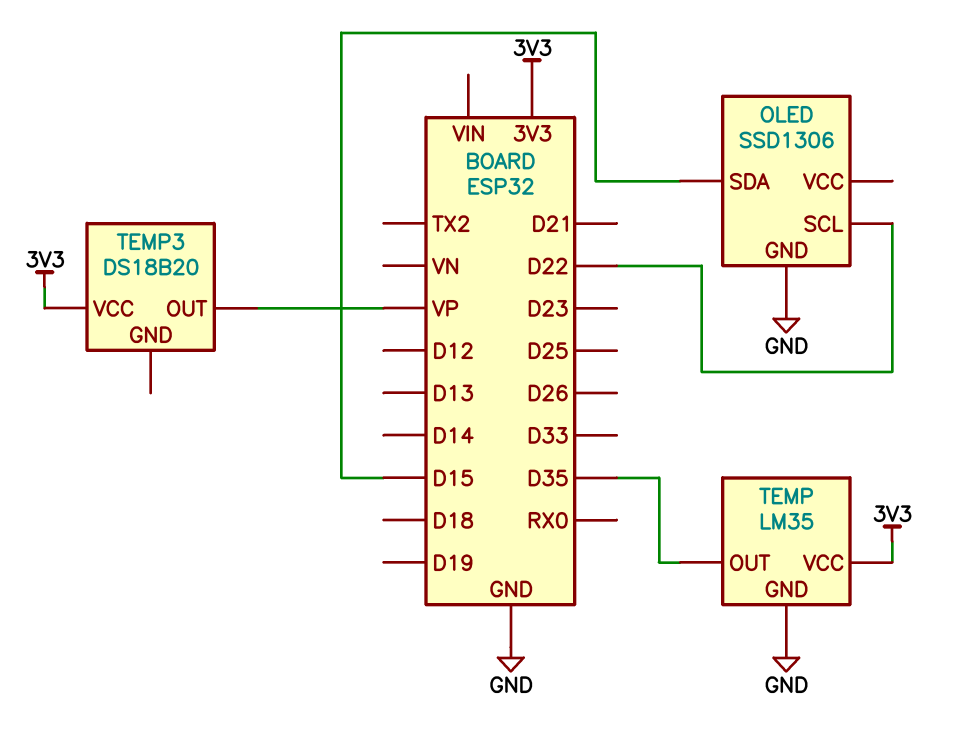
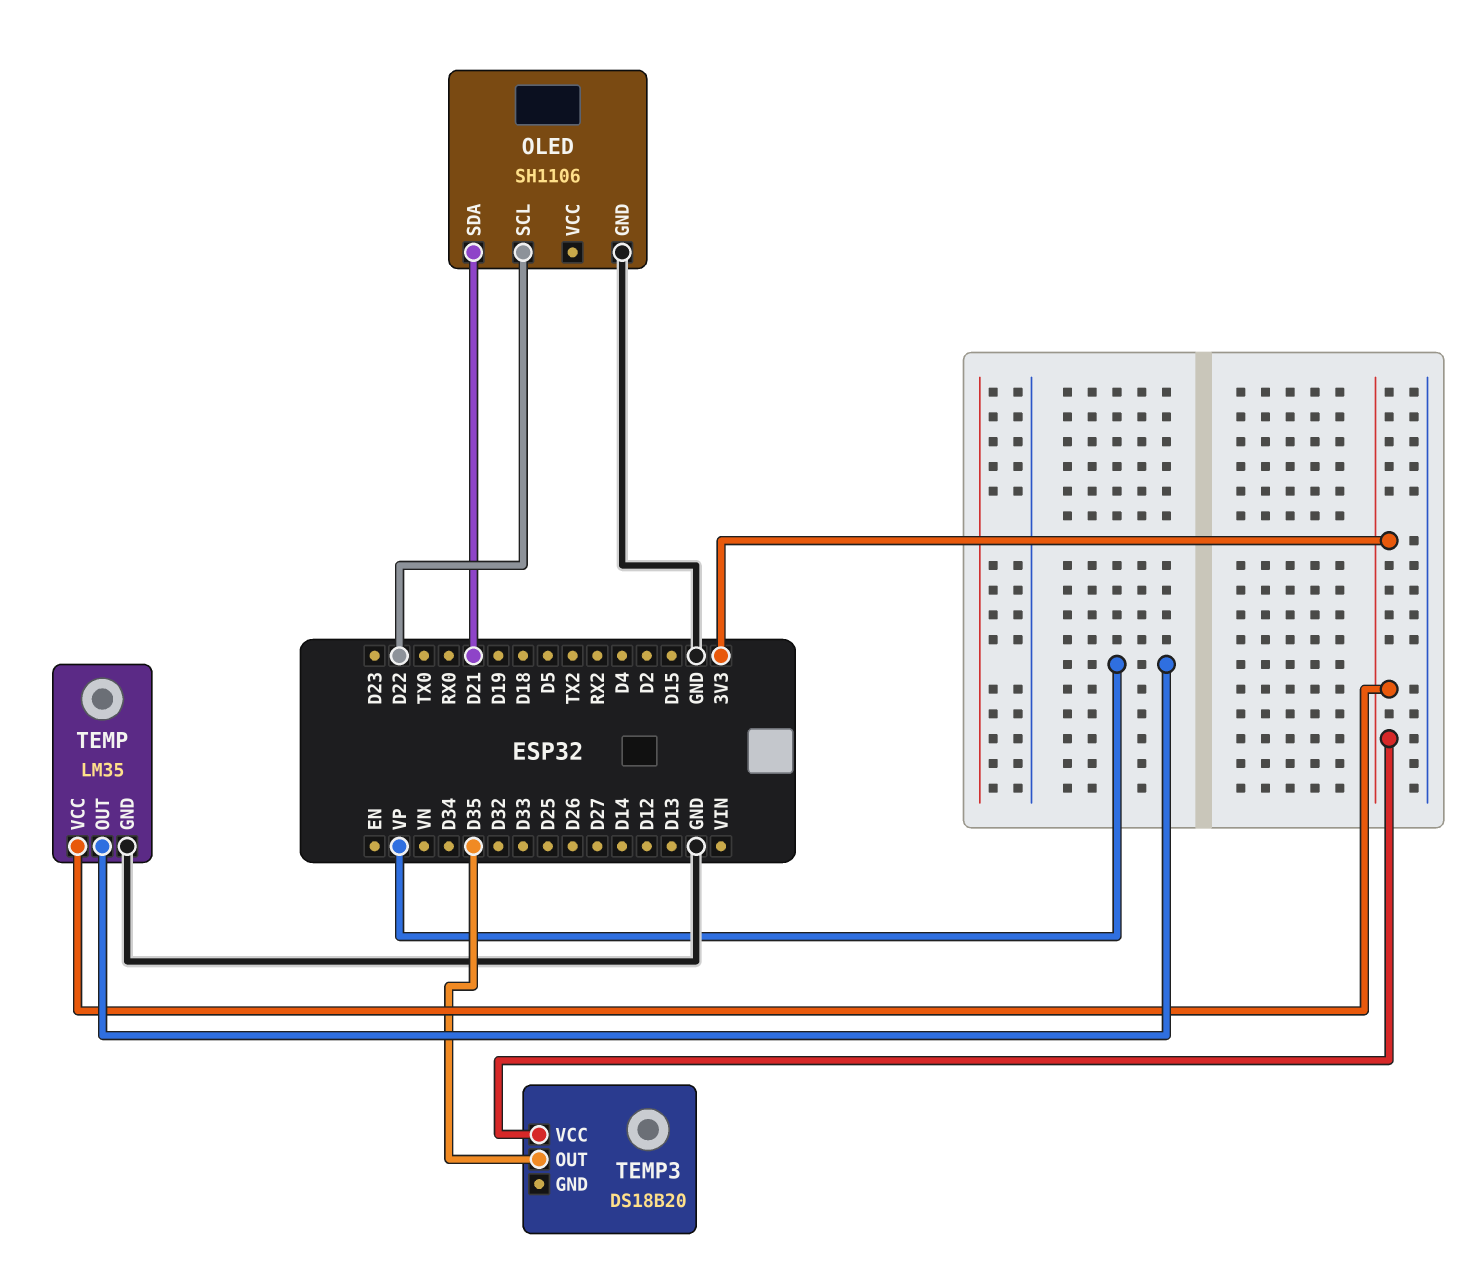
OLED: SSD1306 -> SH1106
OLED pin SDA: D15 -> D21
TEMP pin OUT: D35 -> VP
TEMP3 pin OUT: VP -> D35

